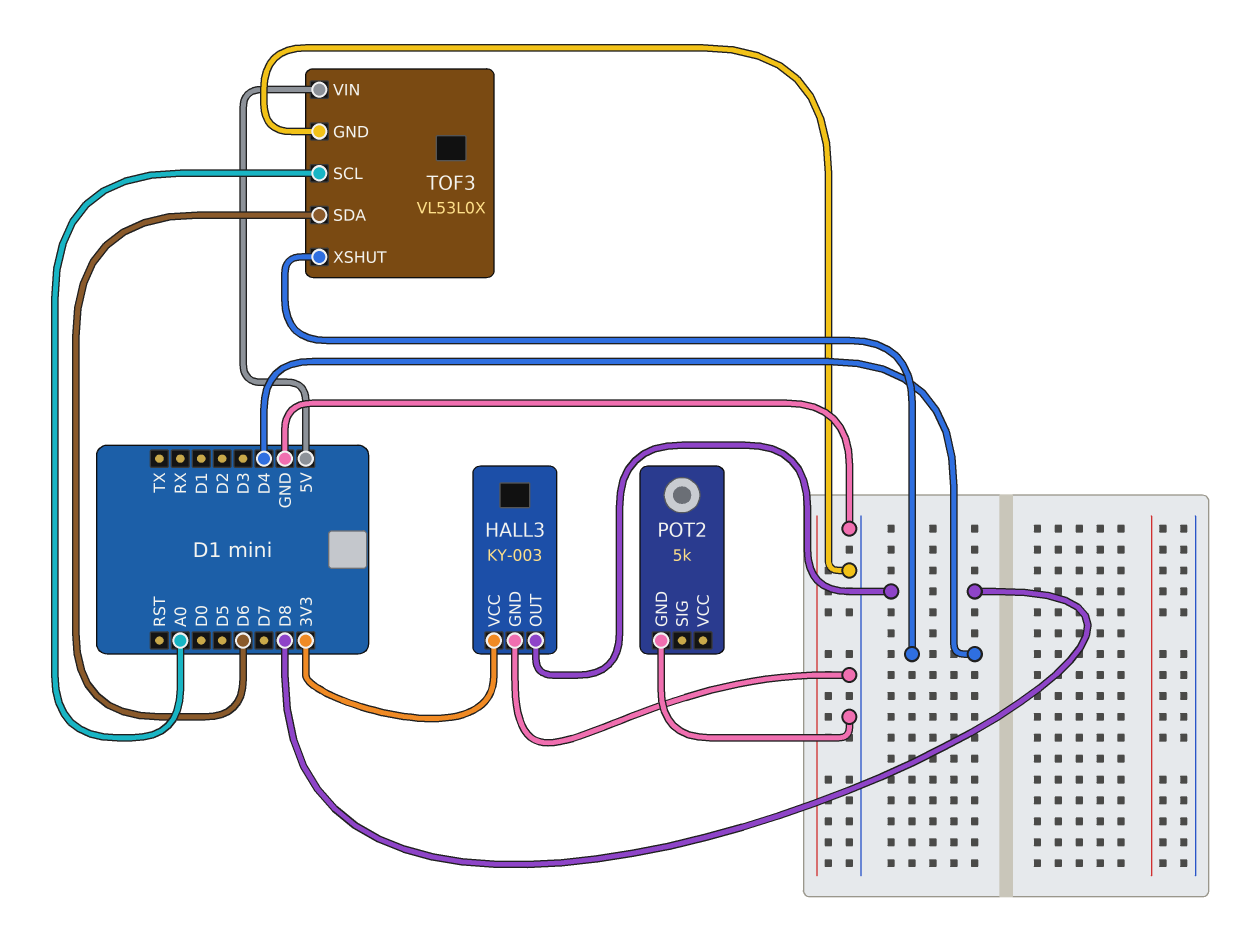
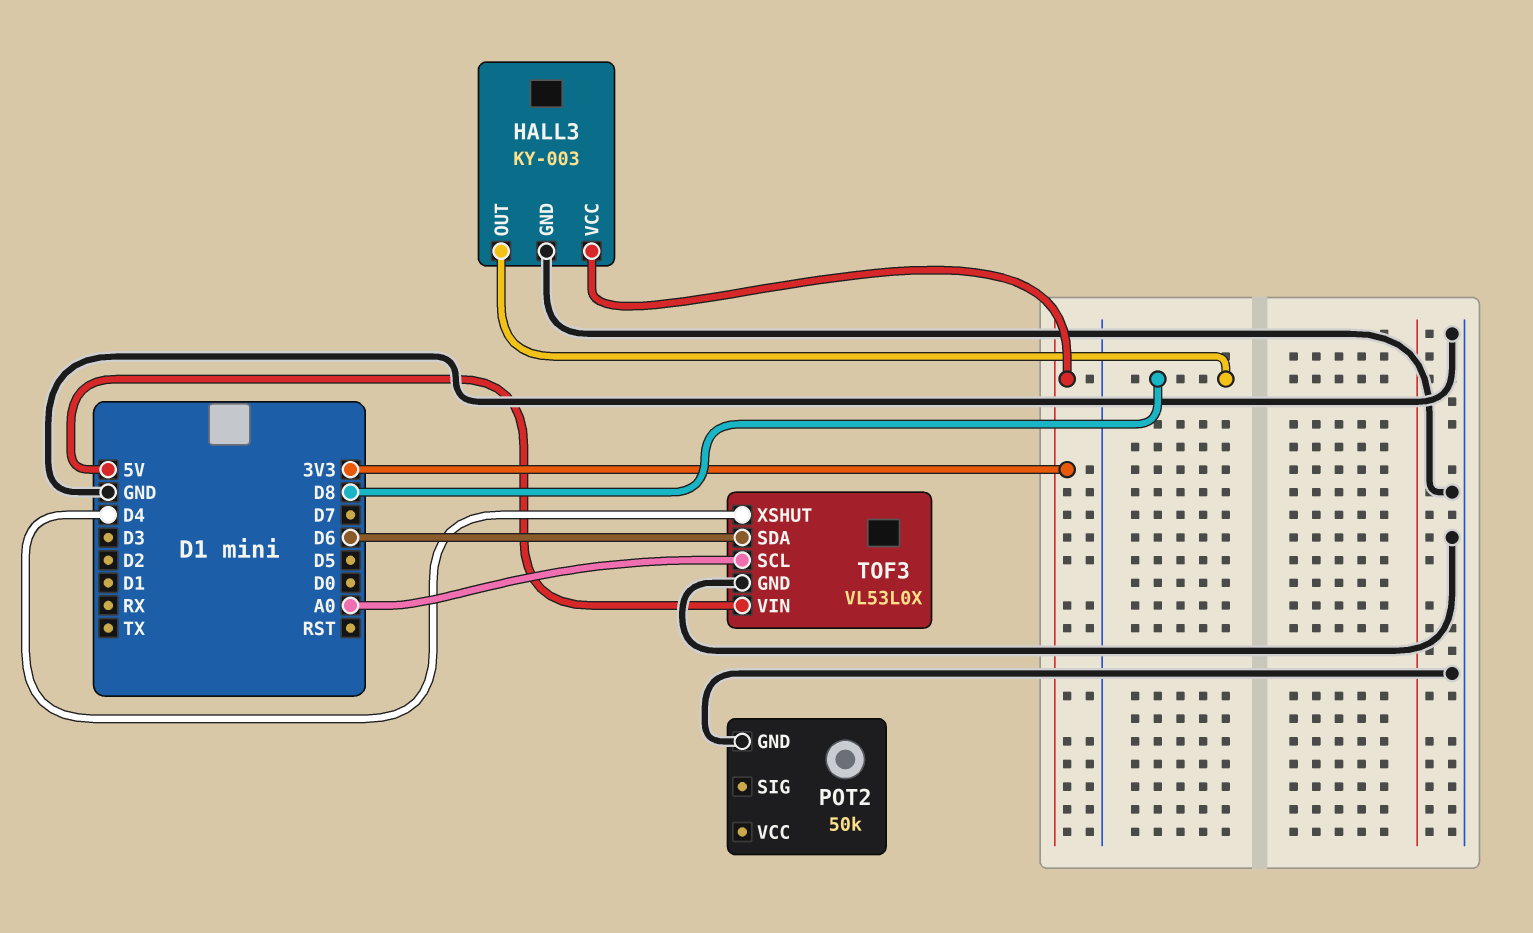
POT2: 5k -> 50k

